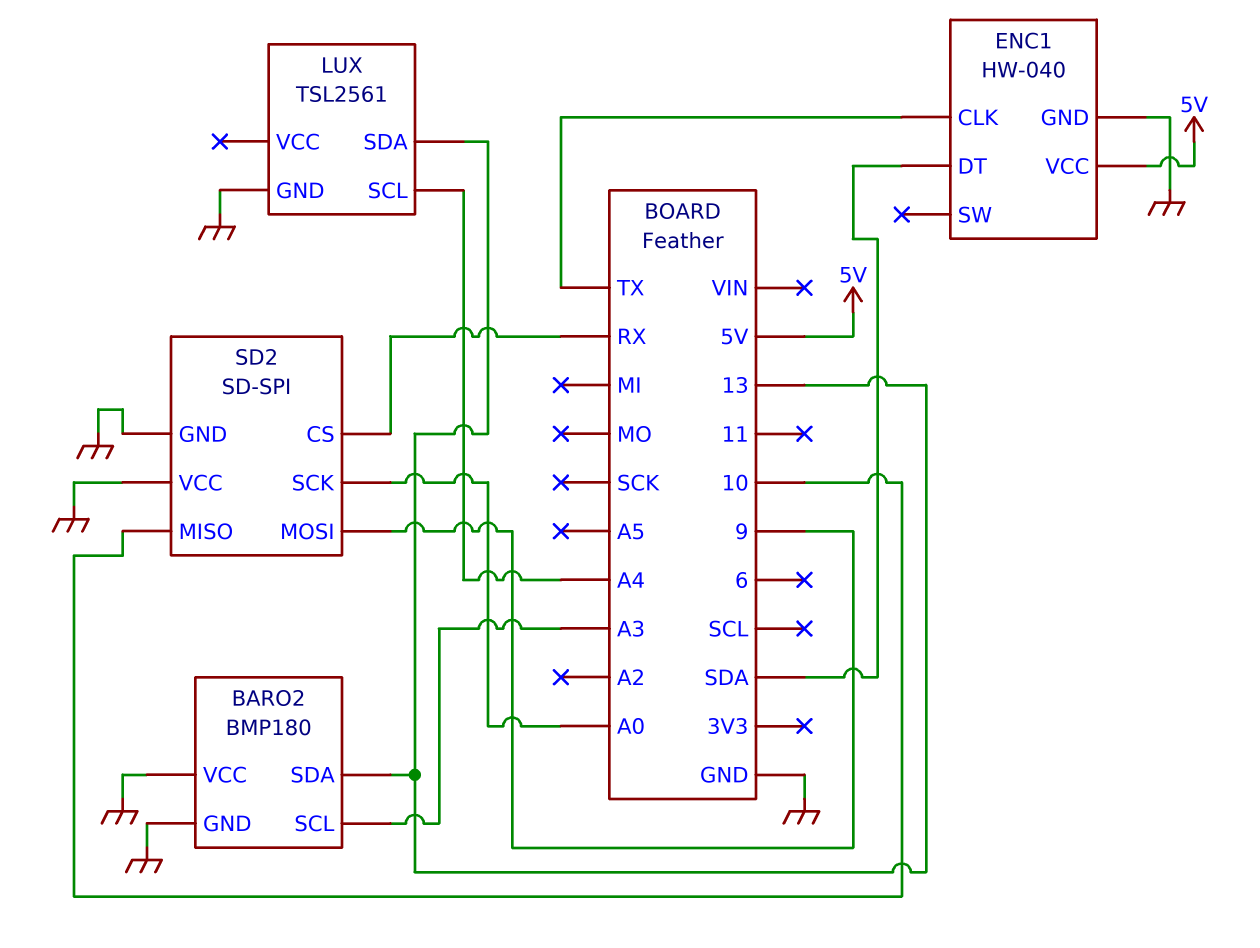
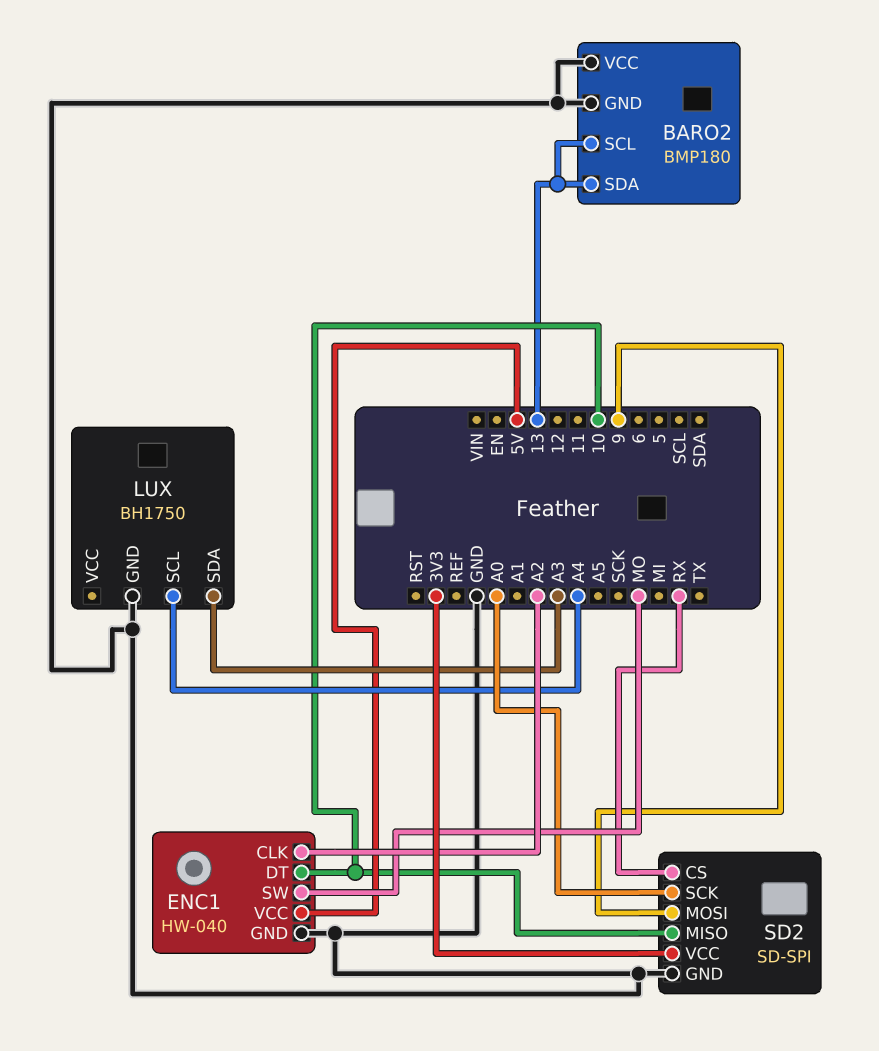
BARO2 pin SCL: A3 -> 13
ENC1 pin CLK: TX -> A2
ENC1 pin DT: SDA -> 10
ENC1 pin SW: none -> MO
LUX: TSL2561 -> BH1750
LUX pin SDA: 13 -> A3
SD2 pin VCC: GND -> 3V3

